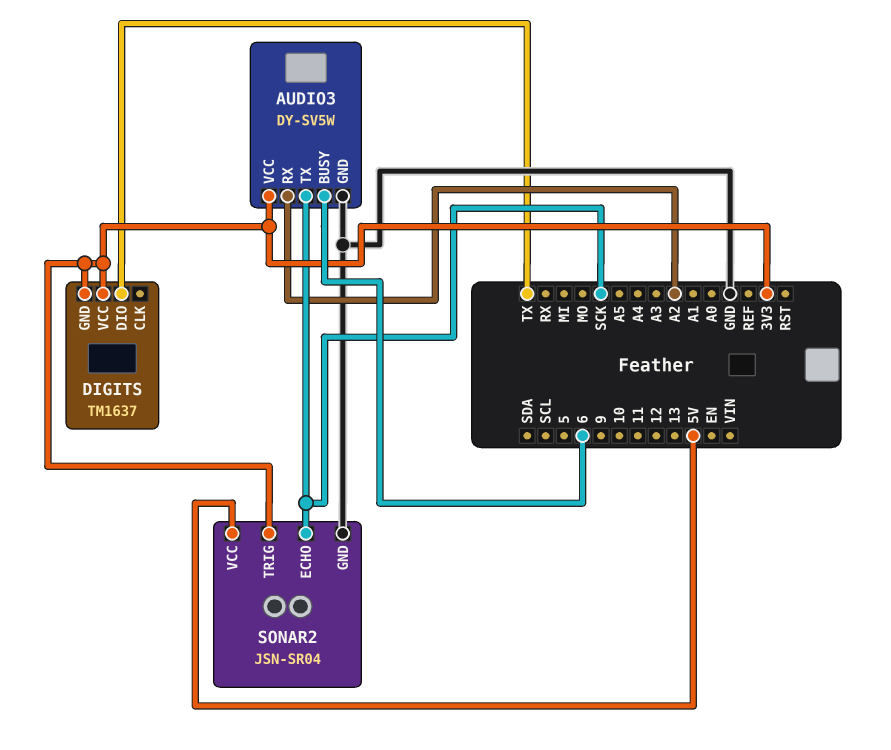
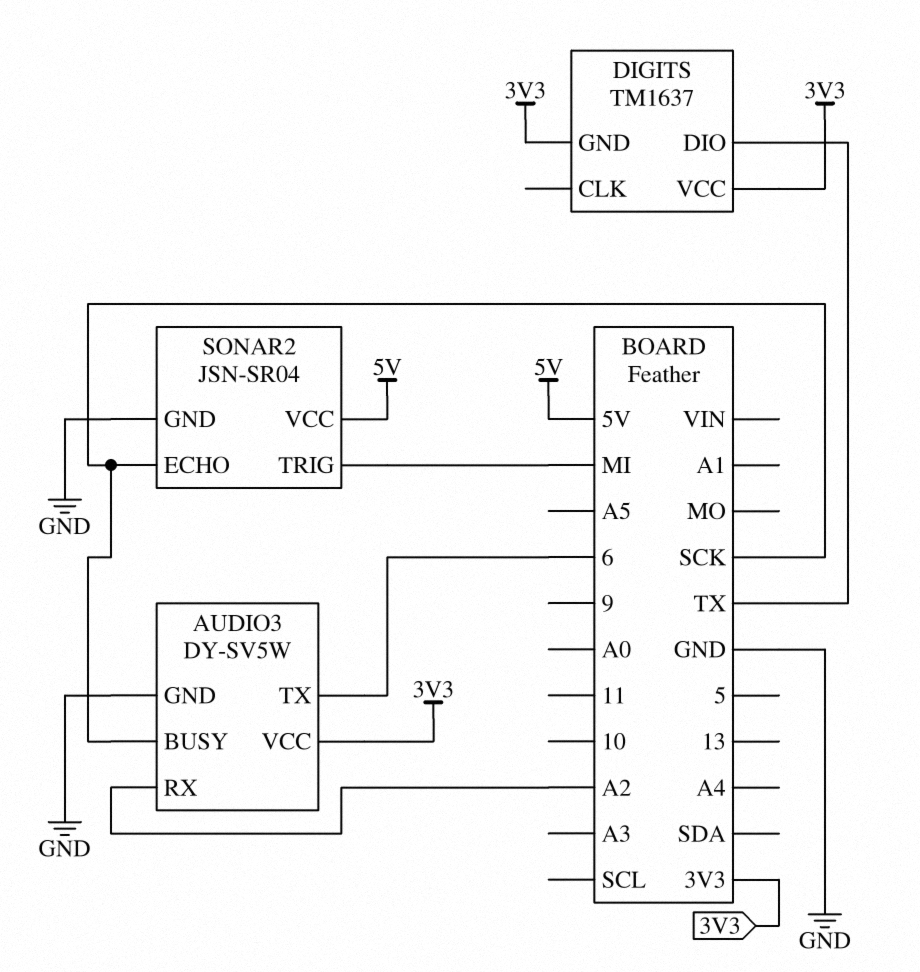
AUDIO3 pin BUSY: 6 -> SCK
AUDIO3 pin TX: SCK -> 6
SONAR2 pin TRIG: 3V3 -> MI

